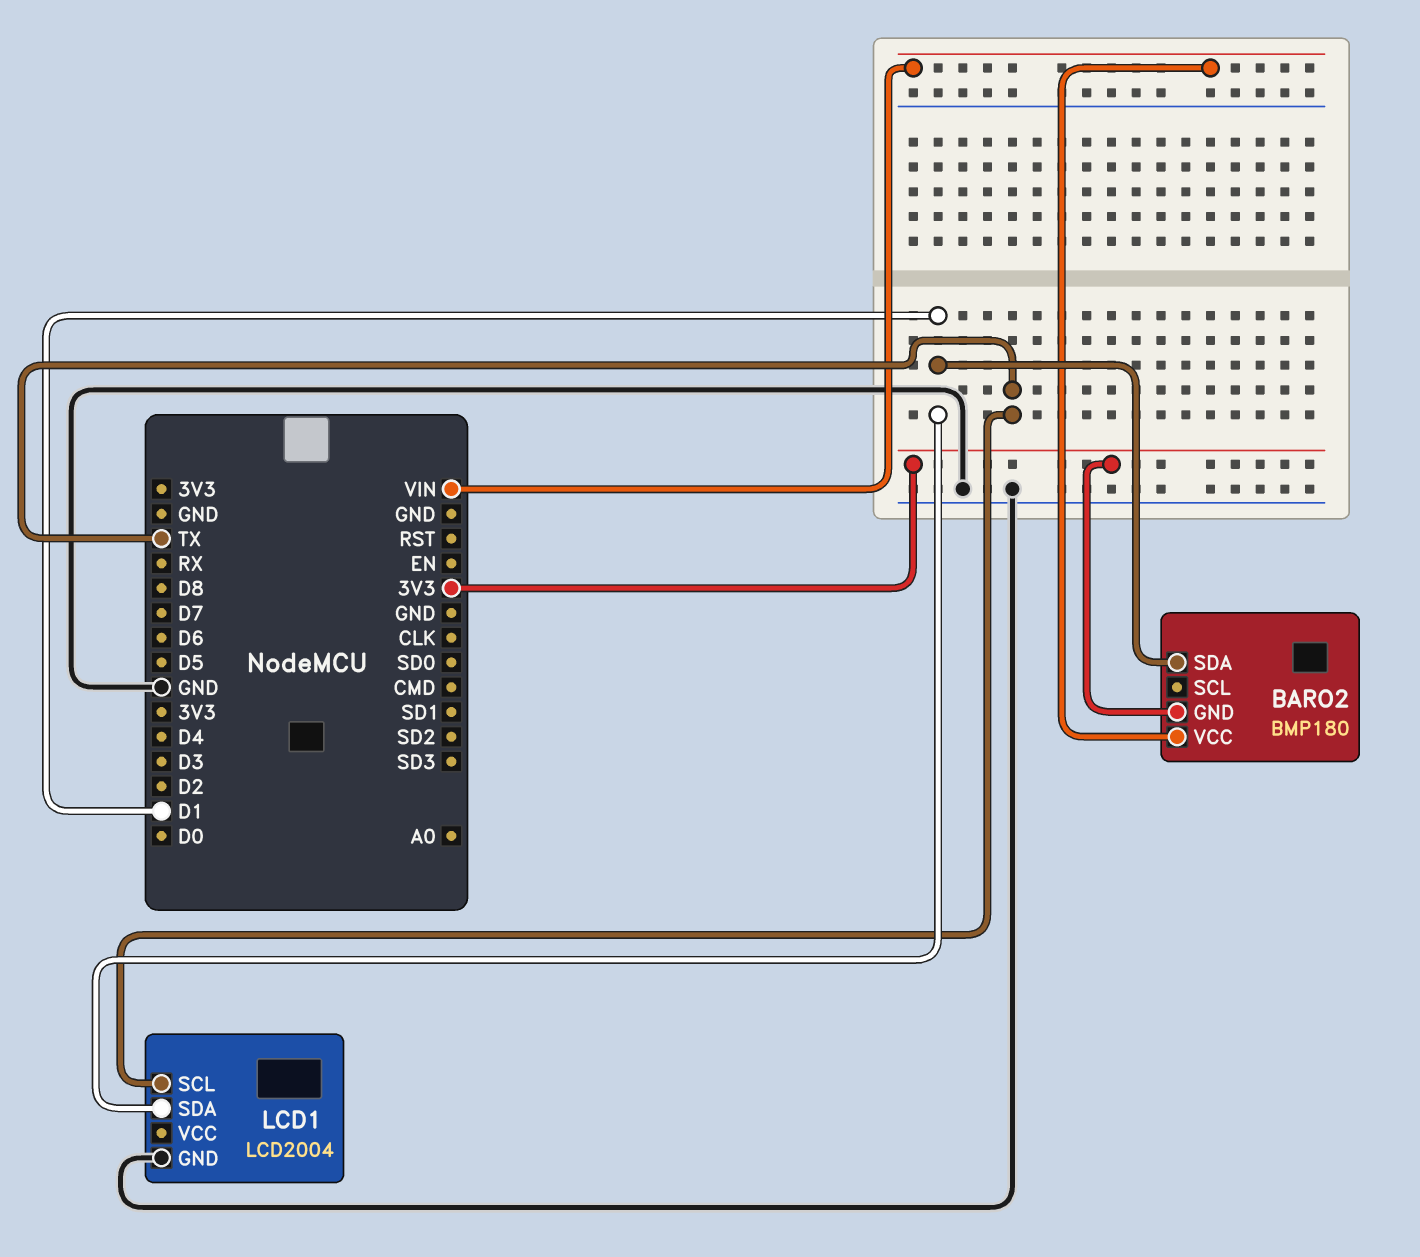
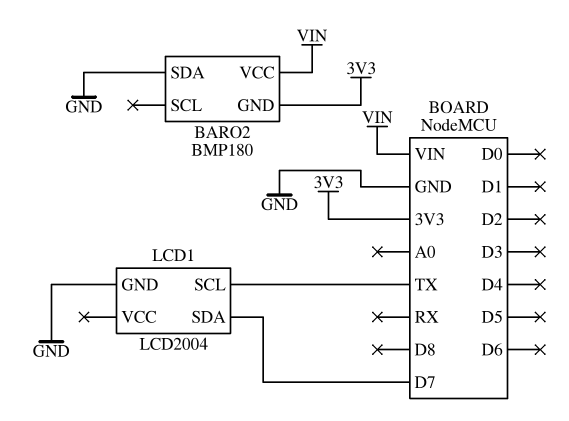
BARO2 pin SDA: D1 -> GND
LCD1 pin SDA: D1 -> D7

